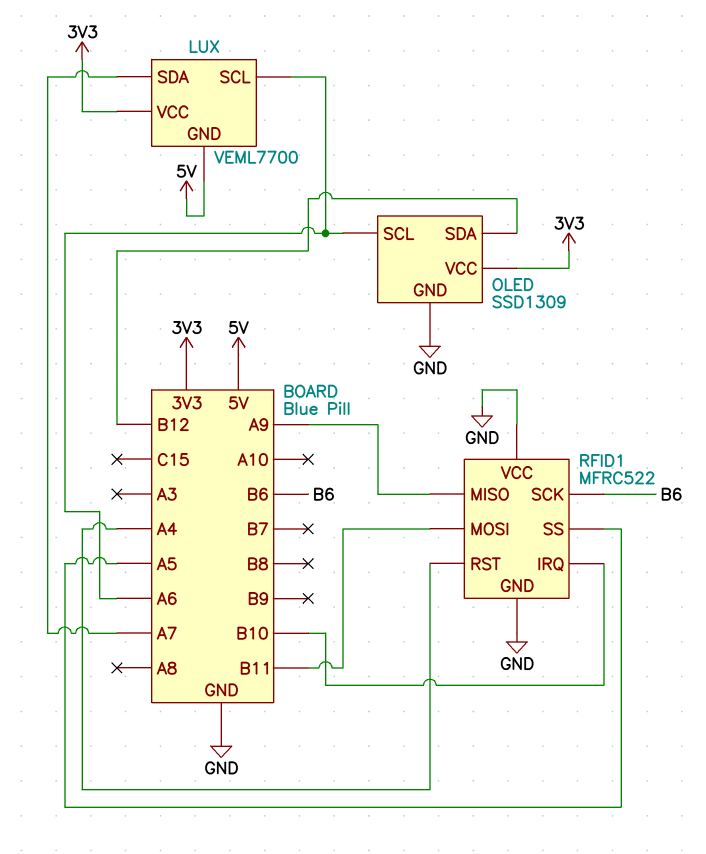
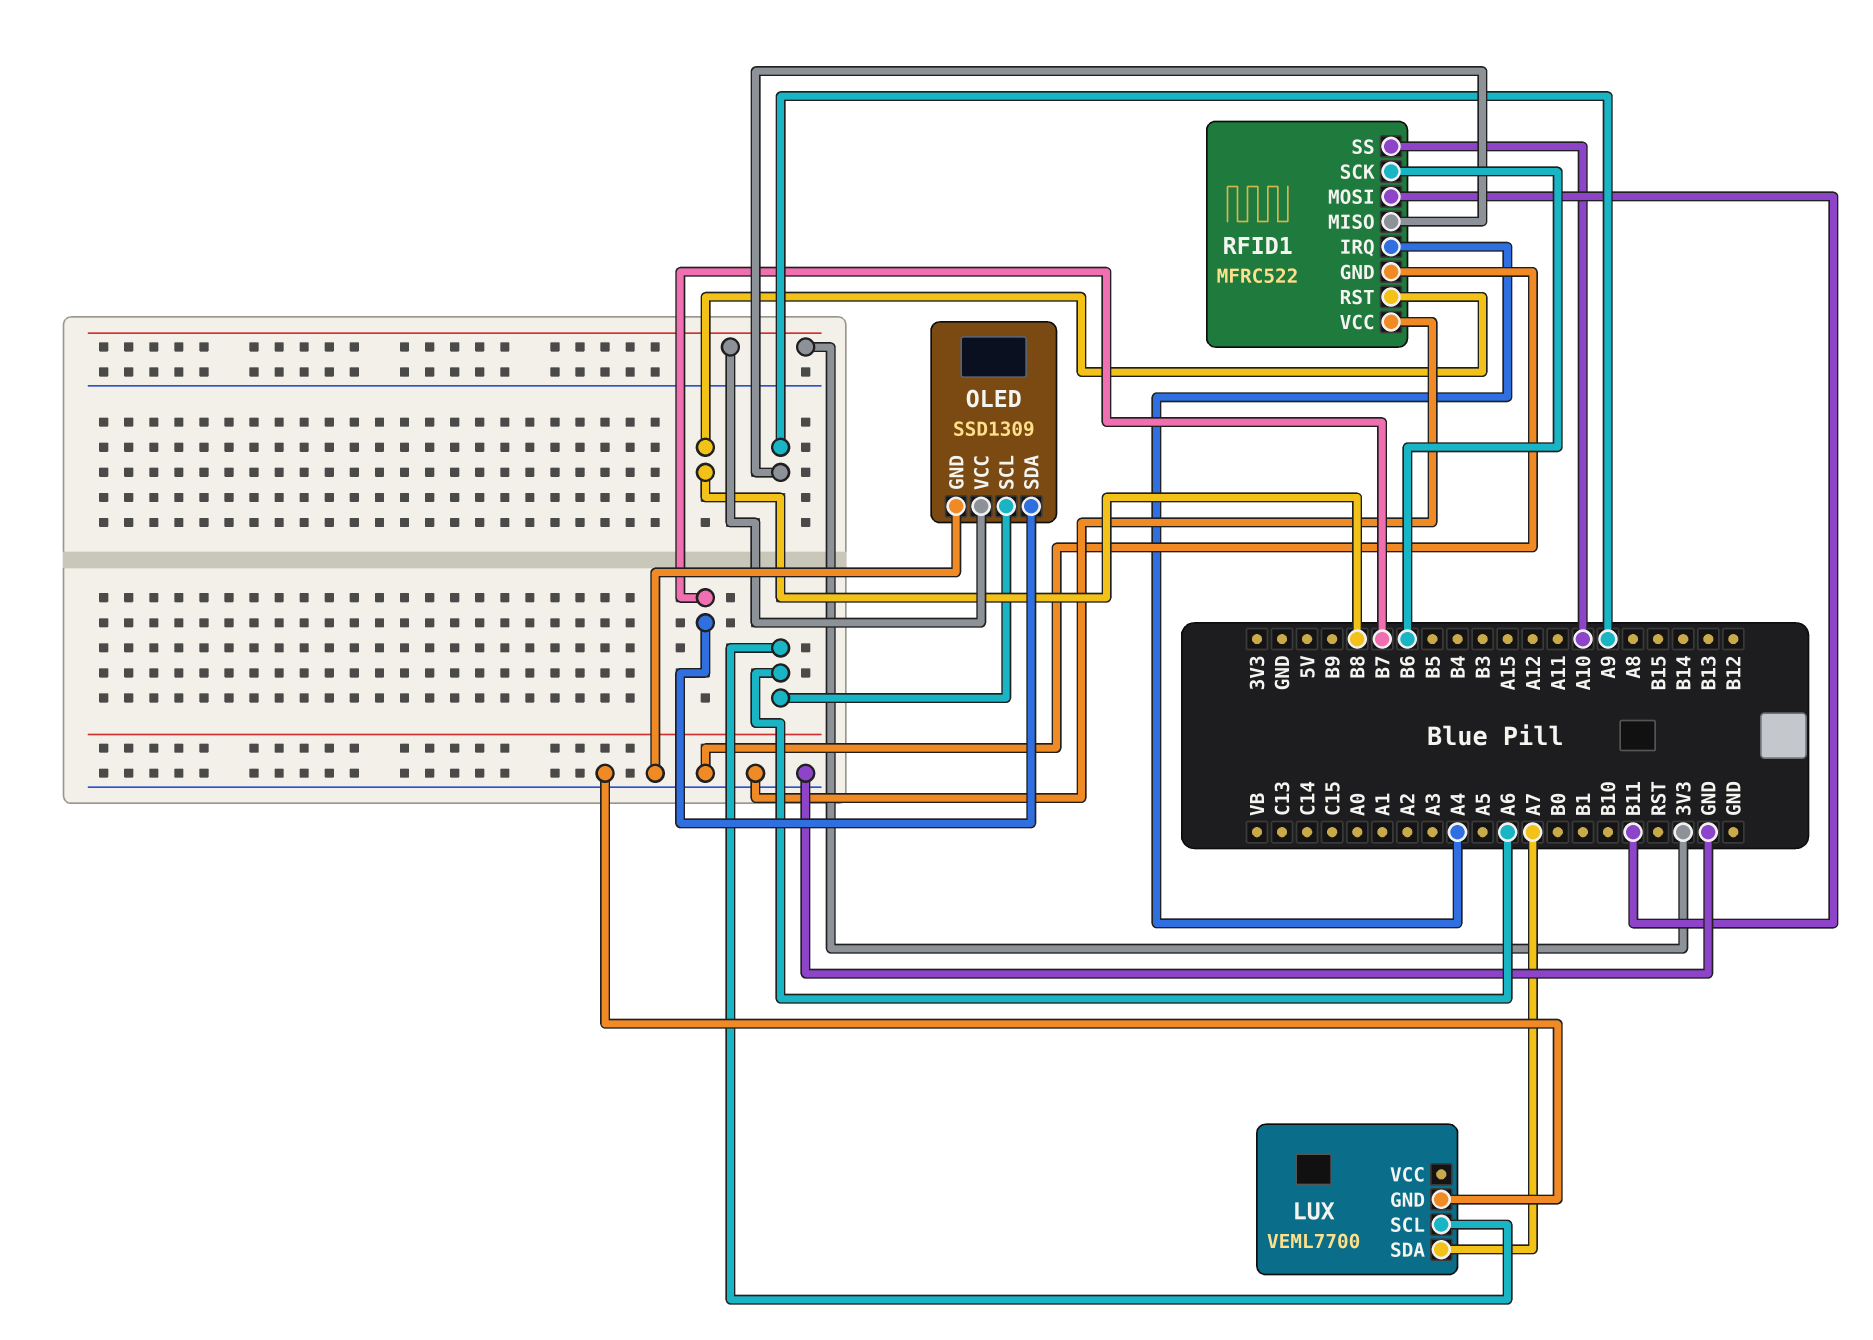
LUX pin GND: 5V -> GND
LUX pin VCC: 3V3 -> none
OLED pin SDA: B12 -> B7
RFID1 pin IRQ: B10 -> A4
RFID1 pin RST: A4 -> B8
RFID1 pin SS: A5 -> A10

